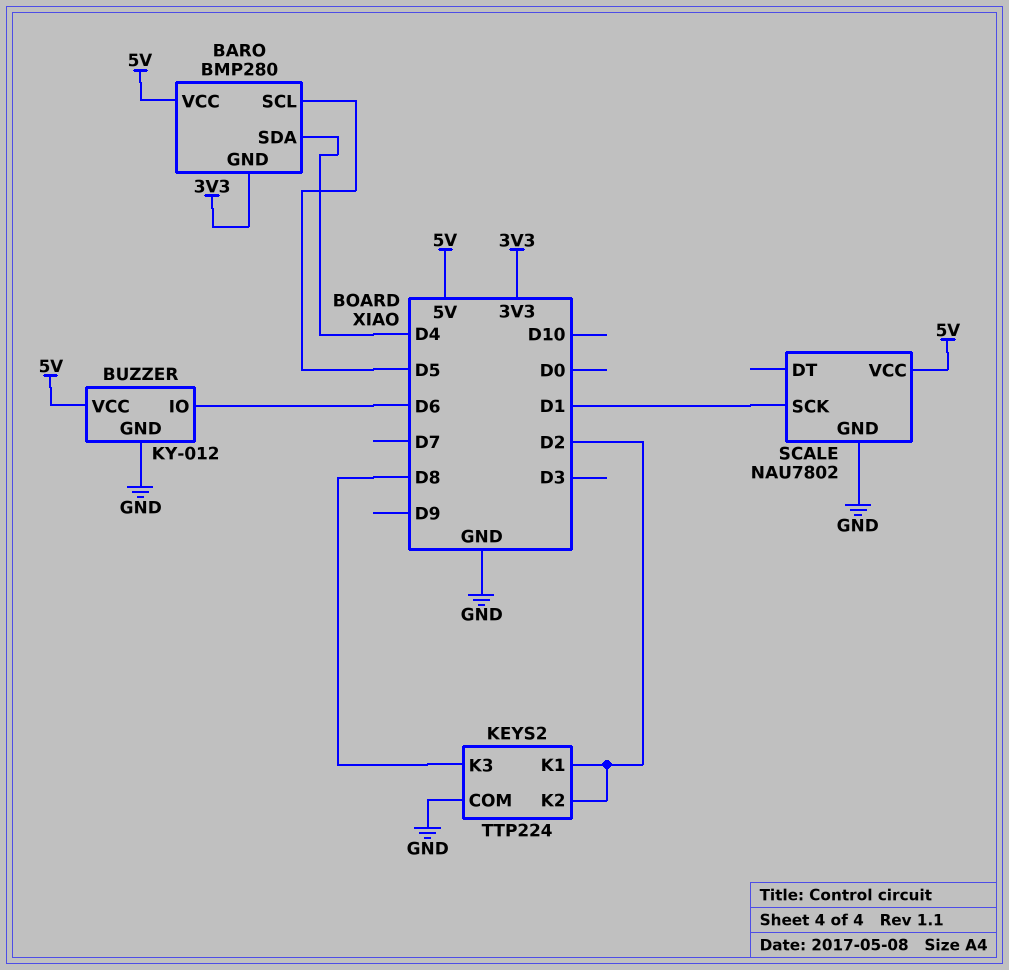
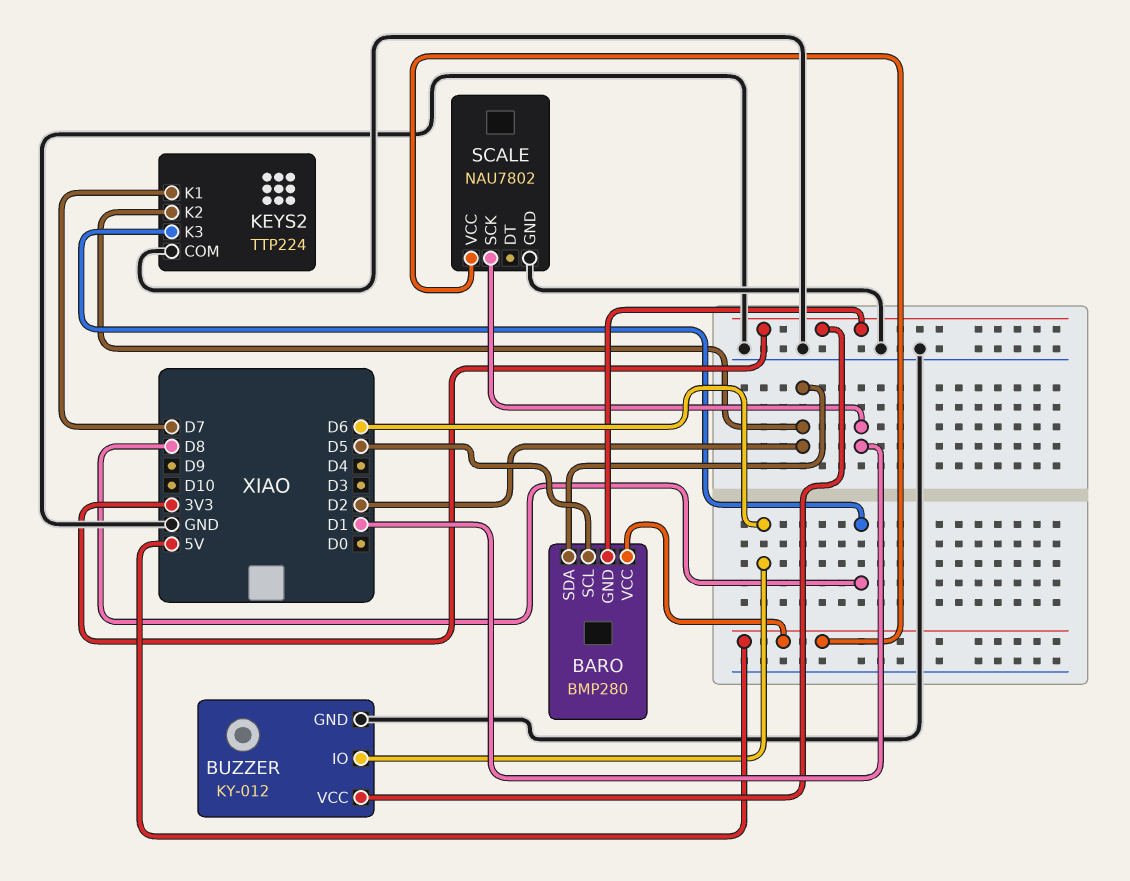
BARO pin SDA: D4 -> D2
BUZZER pin VCC: 5V -> 3V3
KEYS2 pin K1: D2 -> D7

